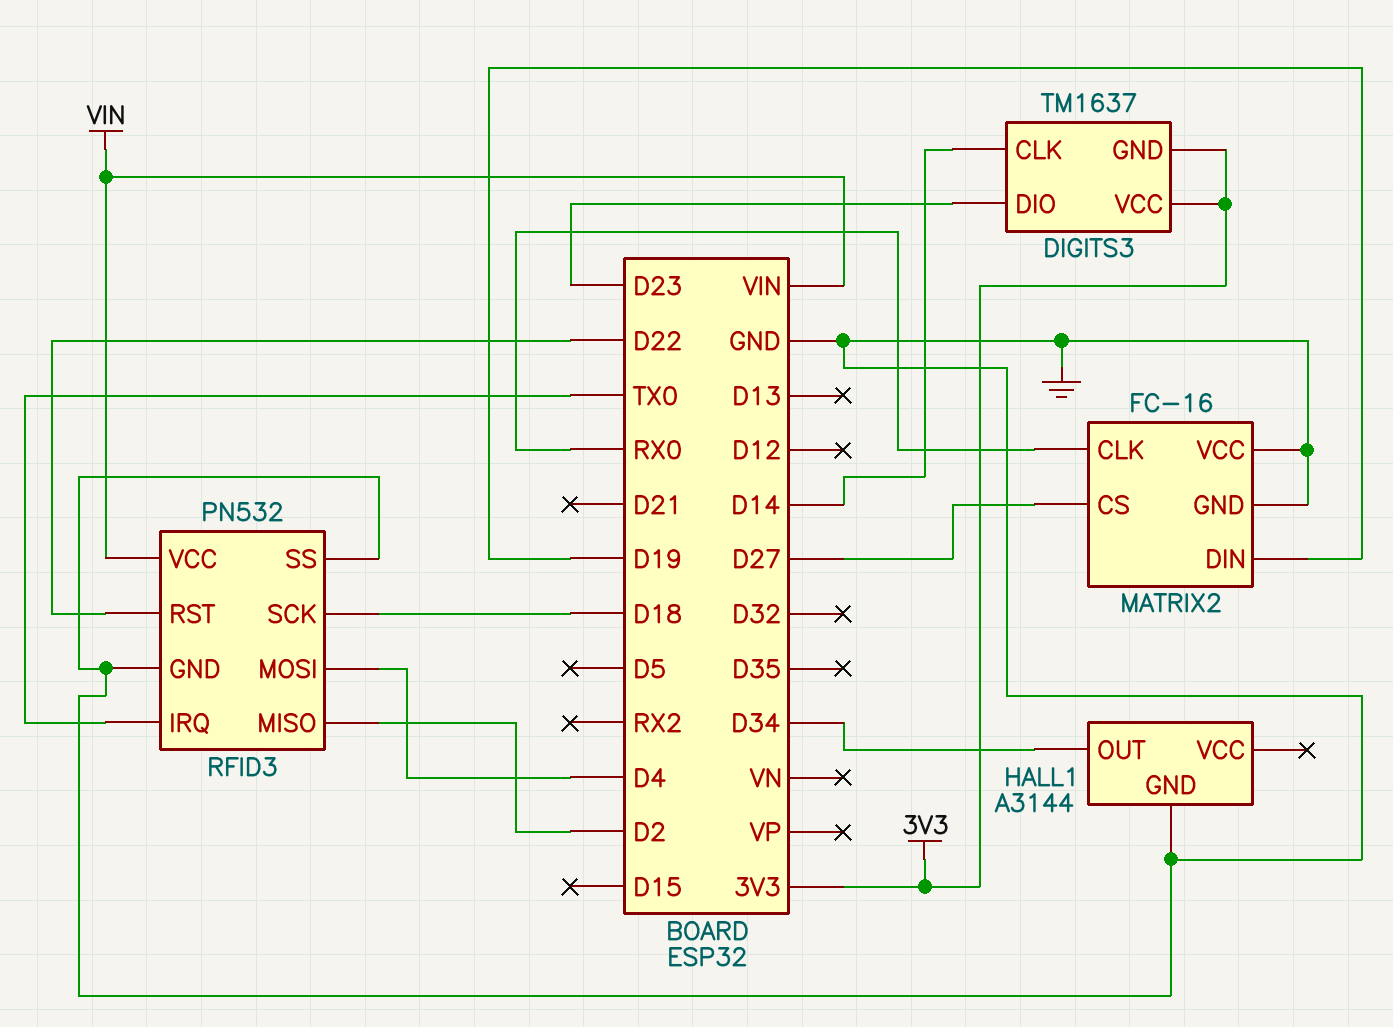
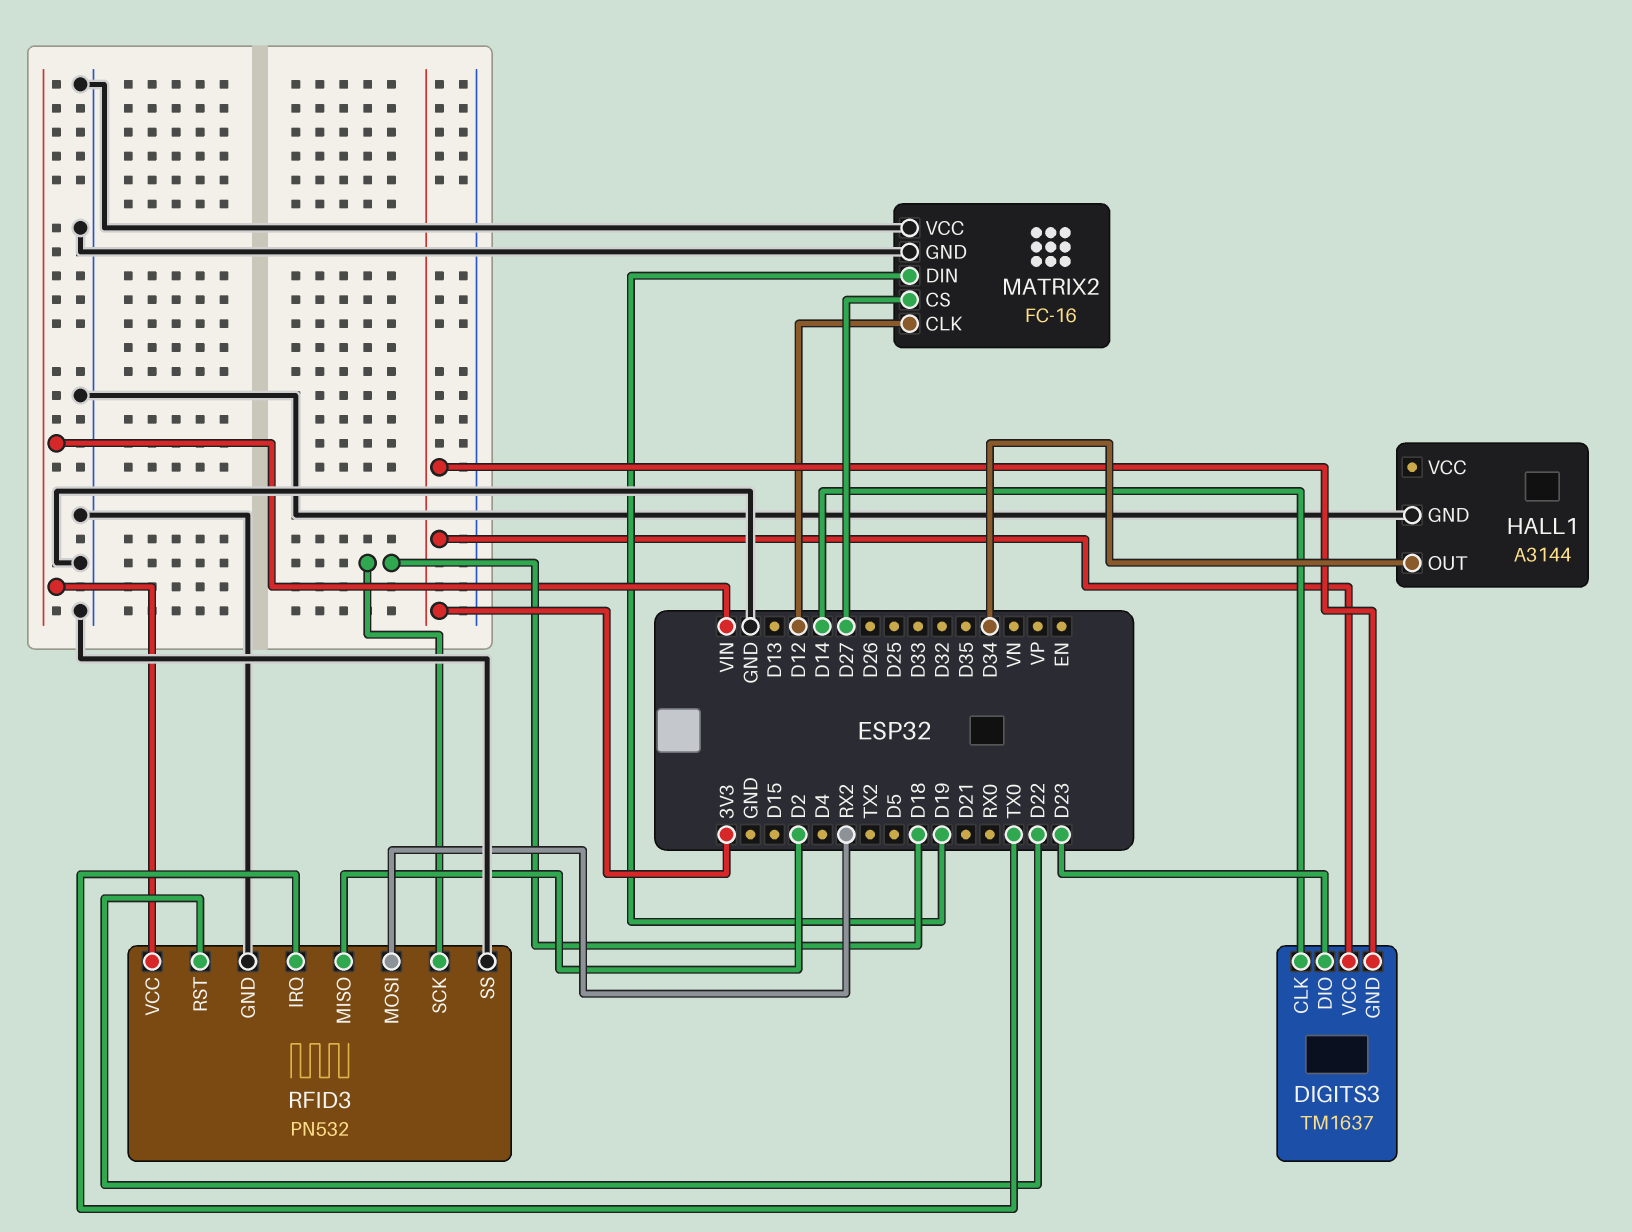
MATRIX2 pin CLK: RX0 -> D12
RFID3 pin MOSI: D4 -> RX2

